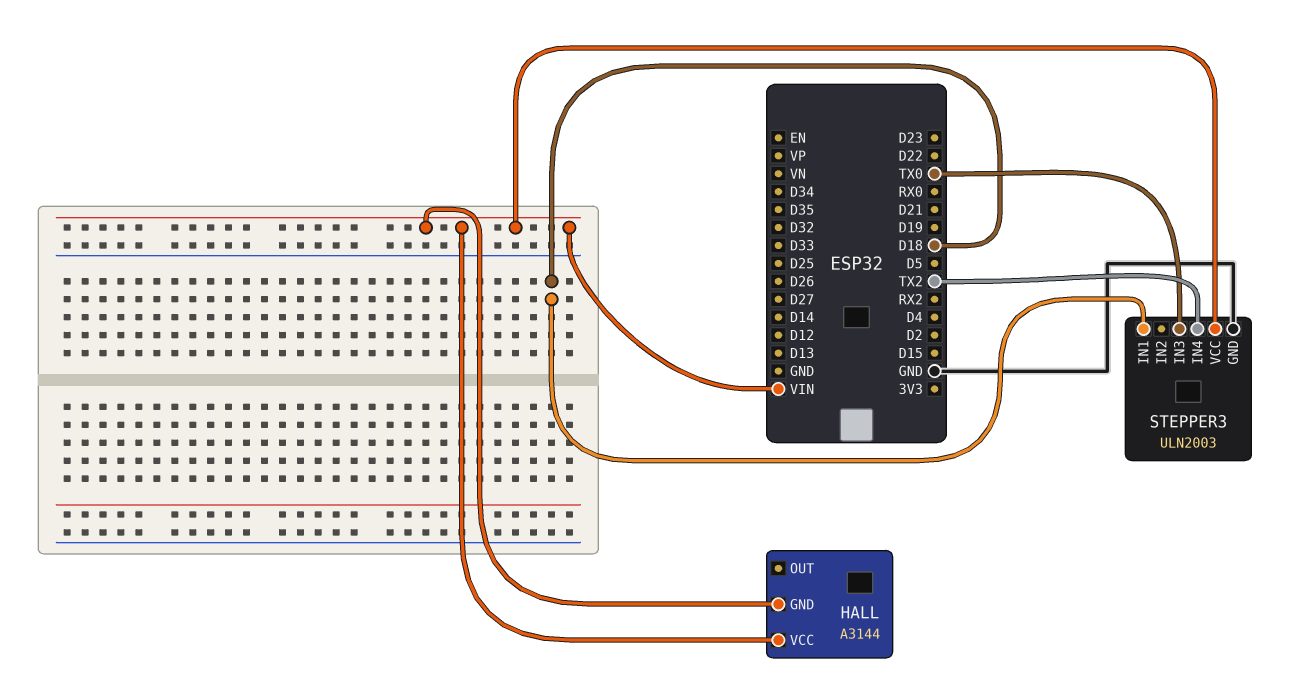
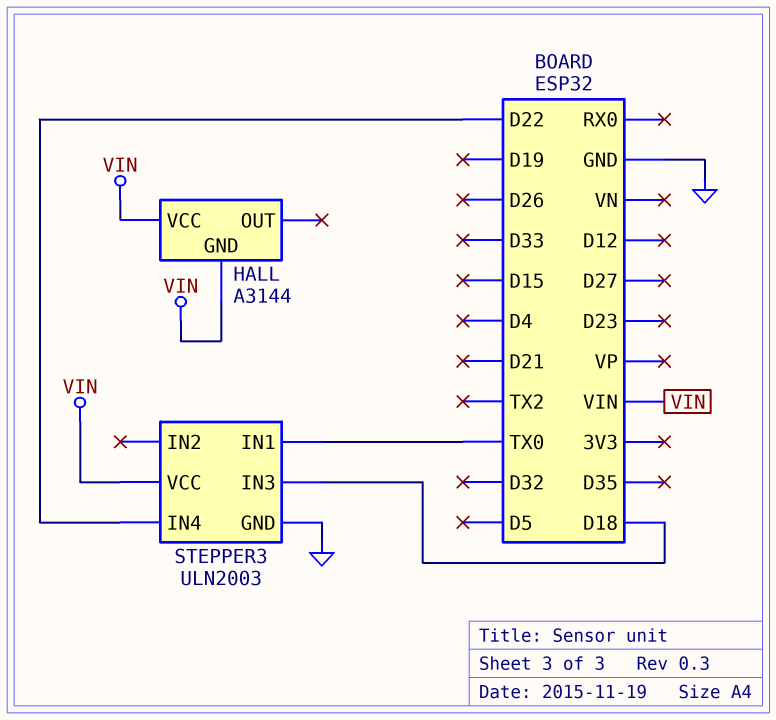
STEPPER3 pin IN1: D18 -> TX0
STEPPER3 pin IN3: TX0 -> D18
STEPPER3 pin IN4: TX2 -> D22

